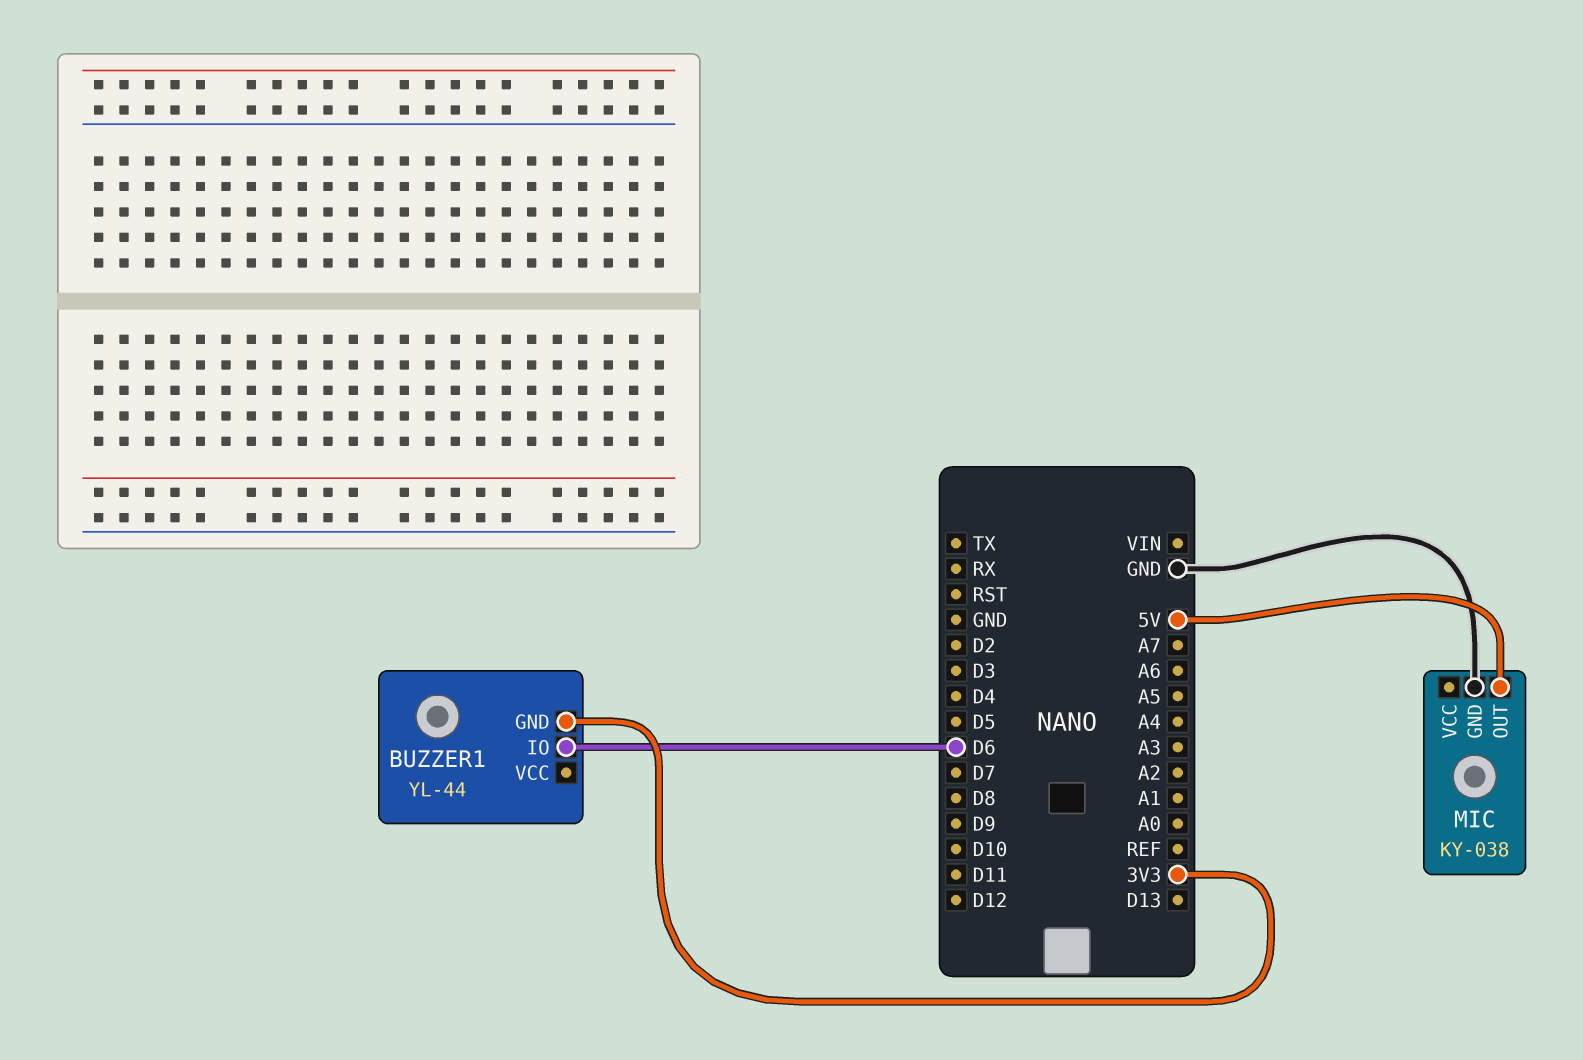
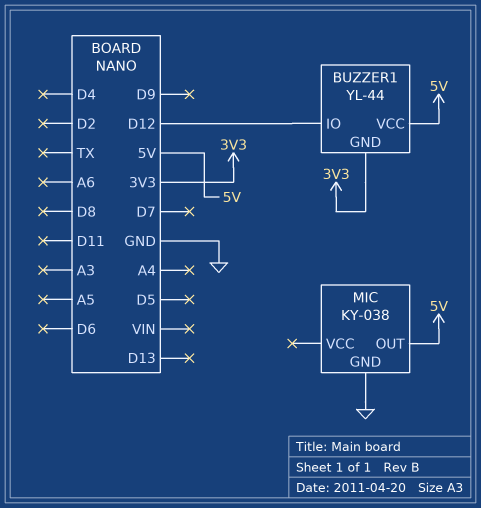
BUZZER1 pin IO: D6 -> D12
BUZZER1 pin VCC: none -> 5V

